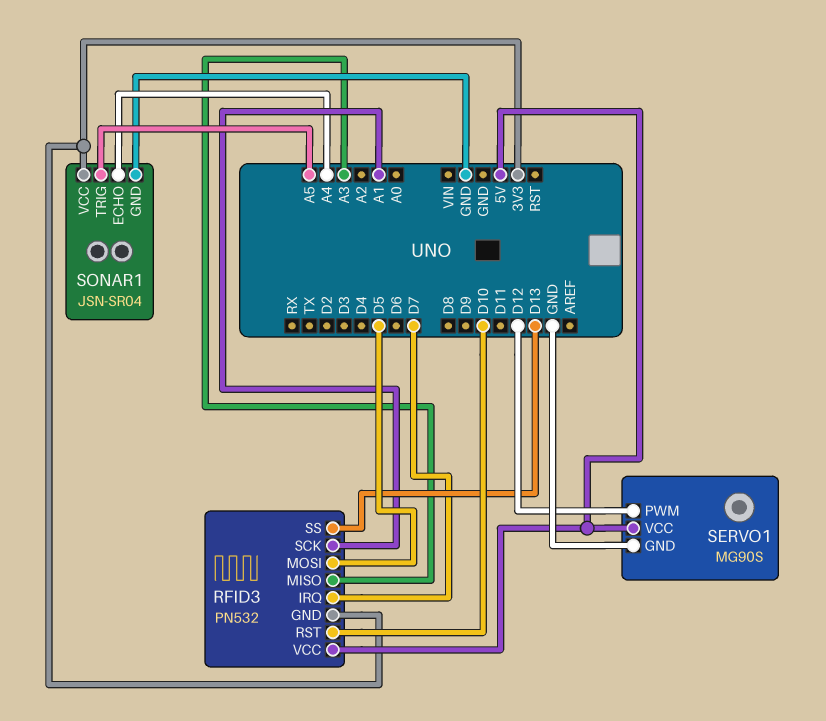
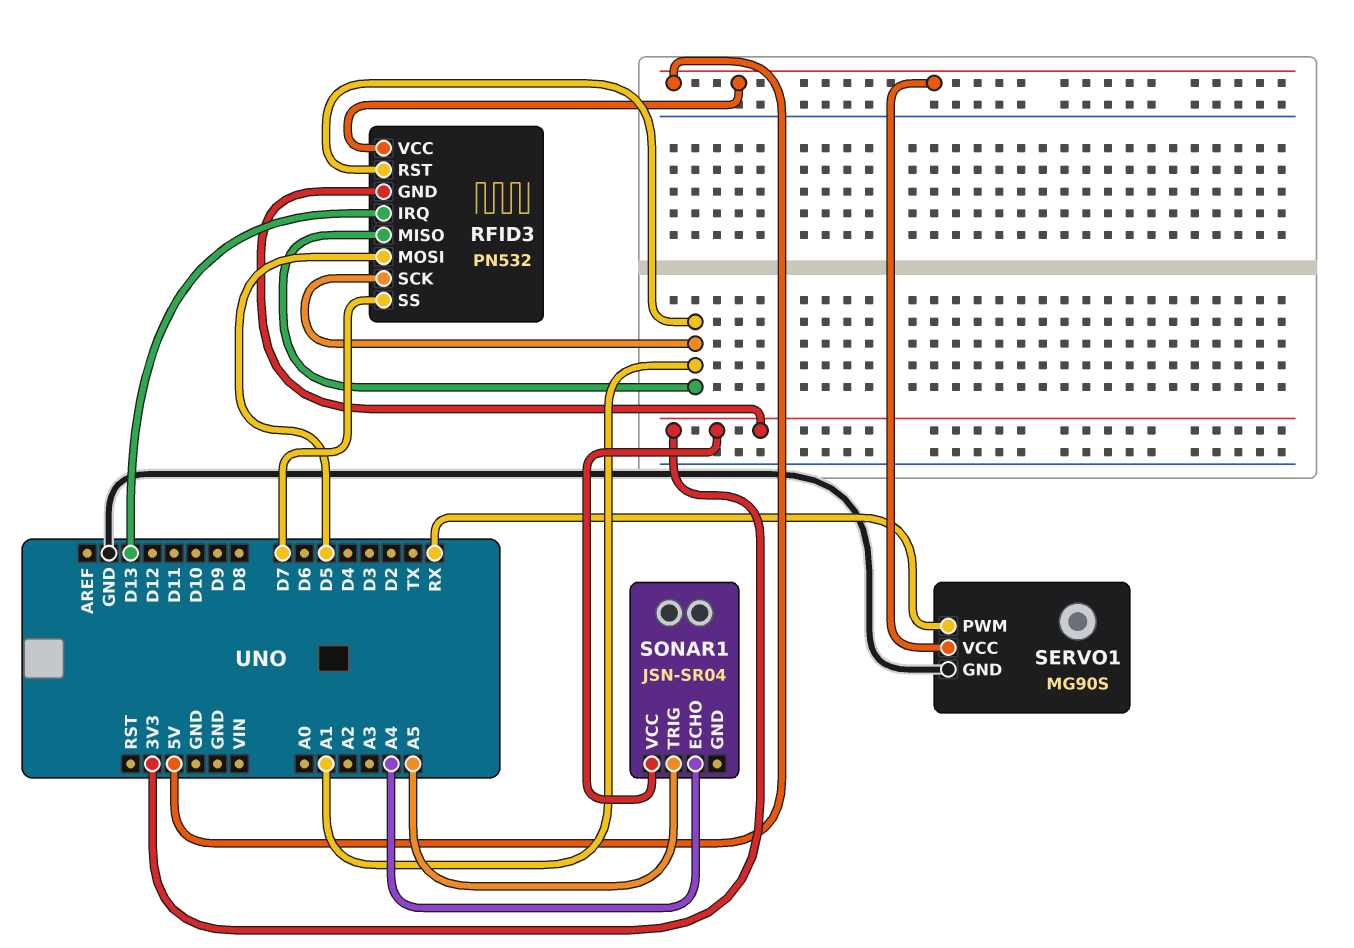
RFID3 pin IRQ: D7 -> D13
RFID3 pin MISO: A3 -> A1
RFID3 pin RST: D10 -> A1
RFID3 pin SS: D13 -> D7
SERVO1 pin PWM: D12 -> RX
SONAR1 pin GND: GND -> none

